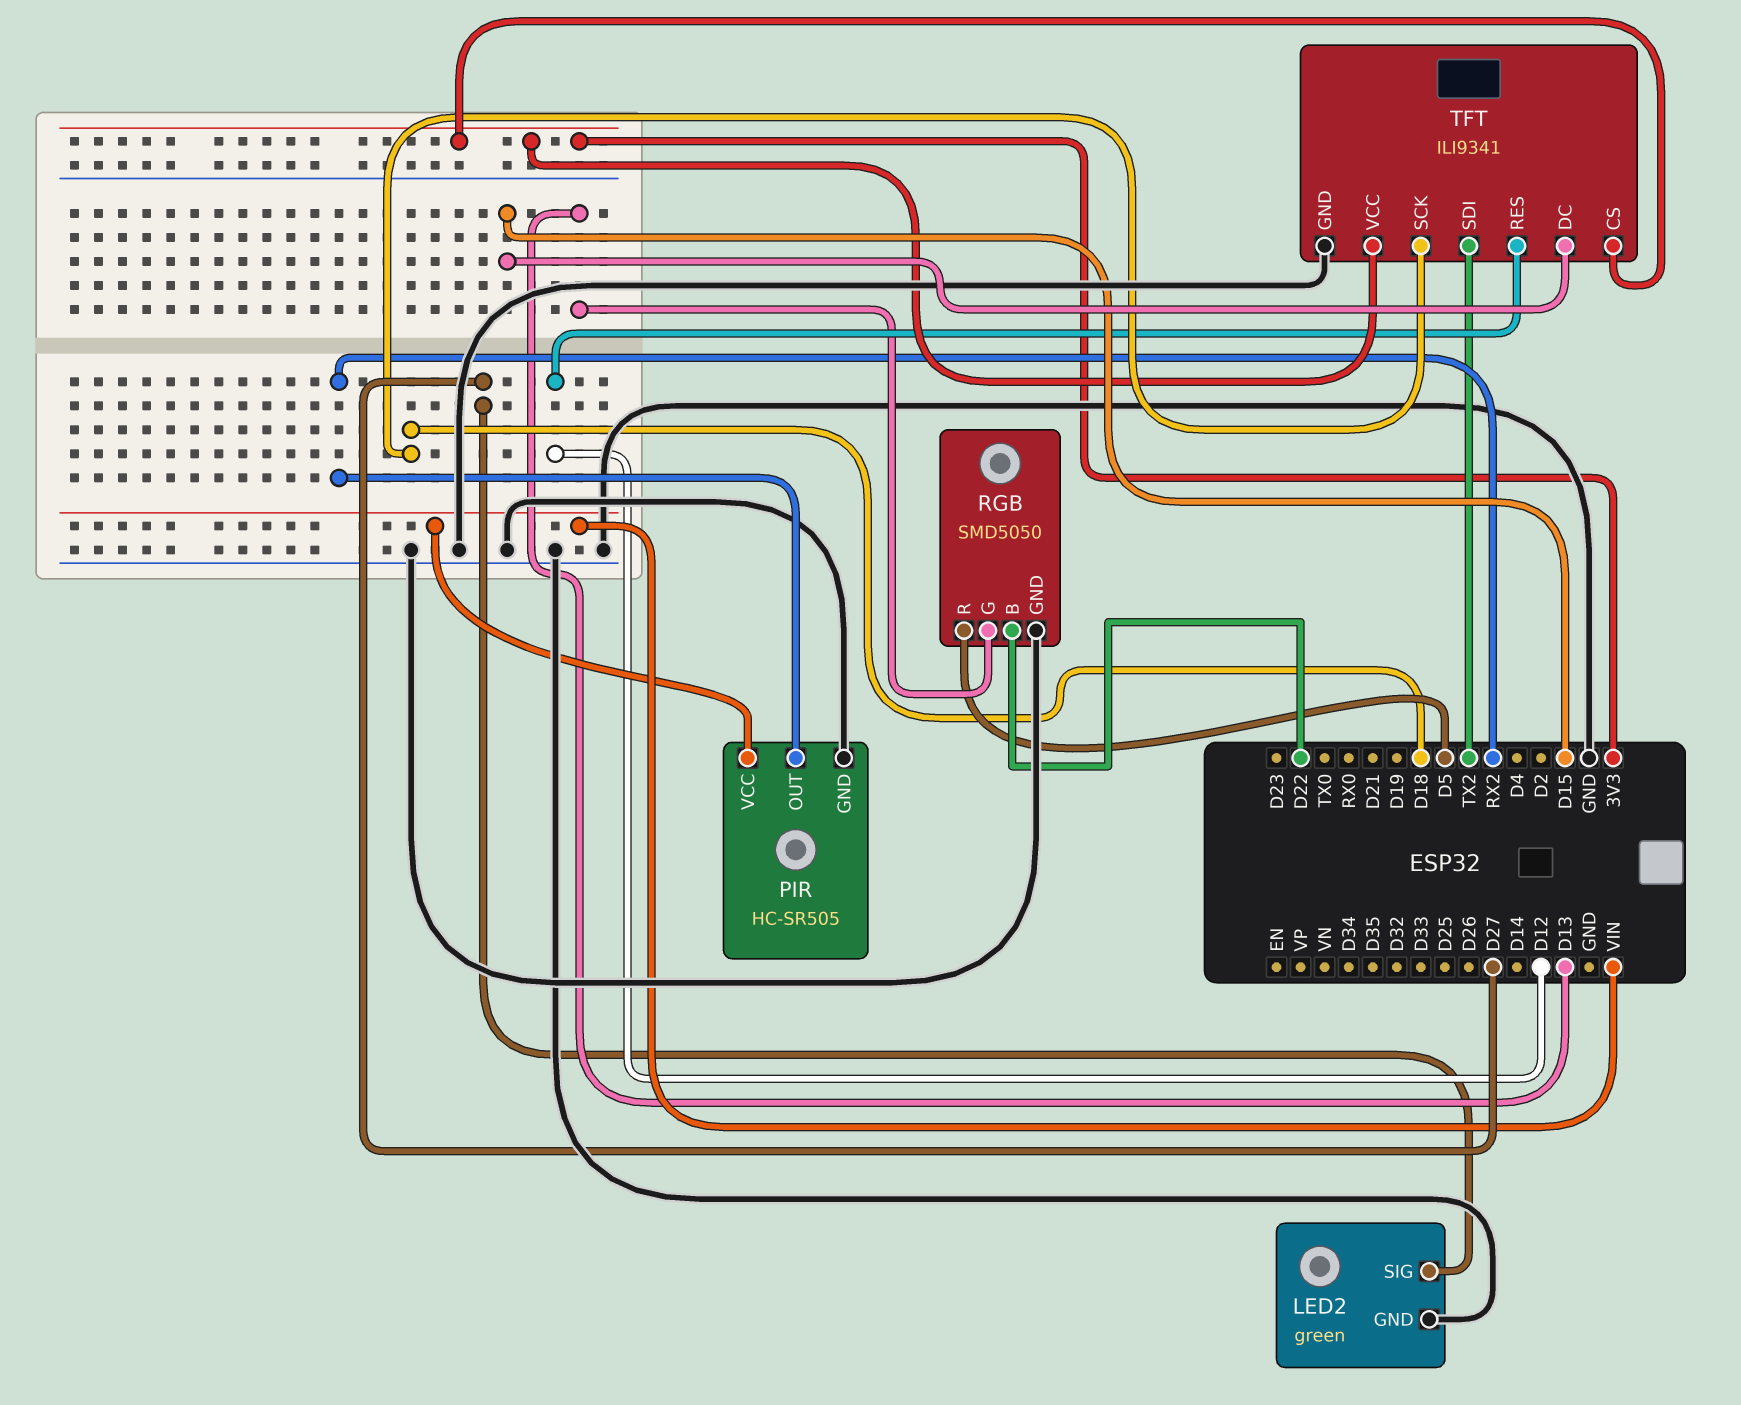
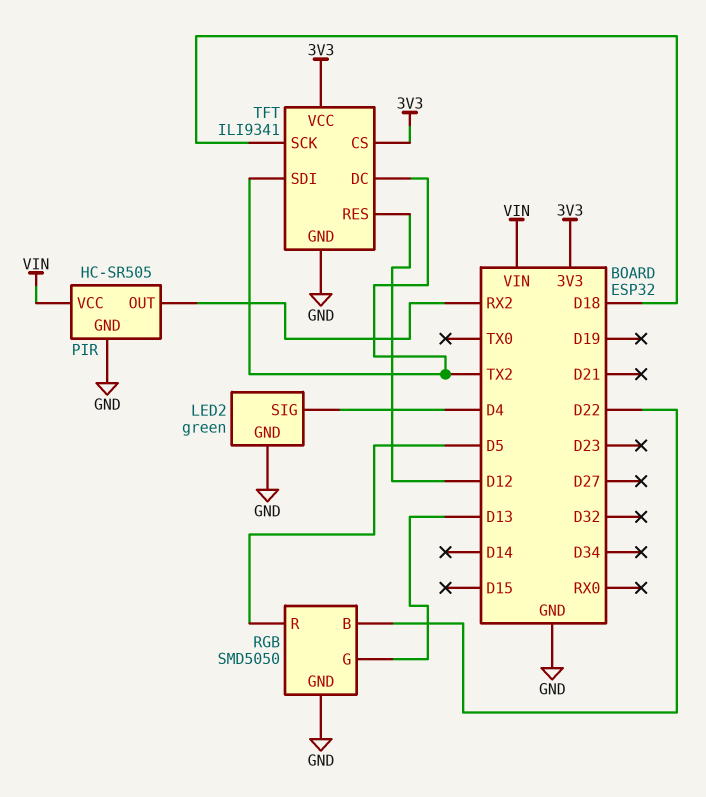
LED2 pin SIG: D27 -> D4
TFT pin DC: D15 -> TX2

